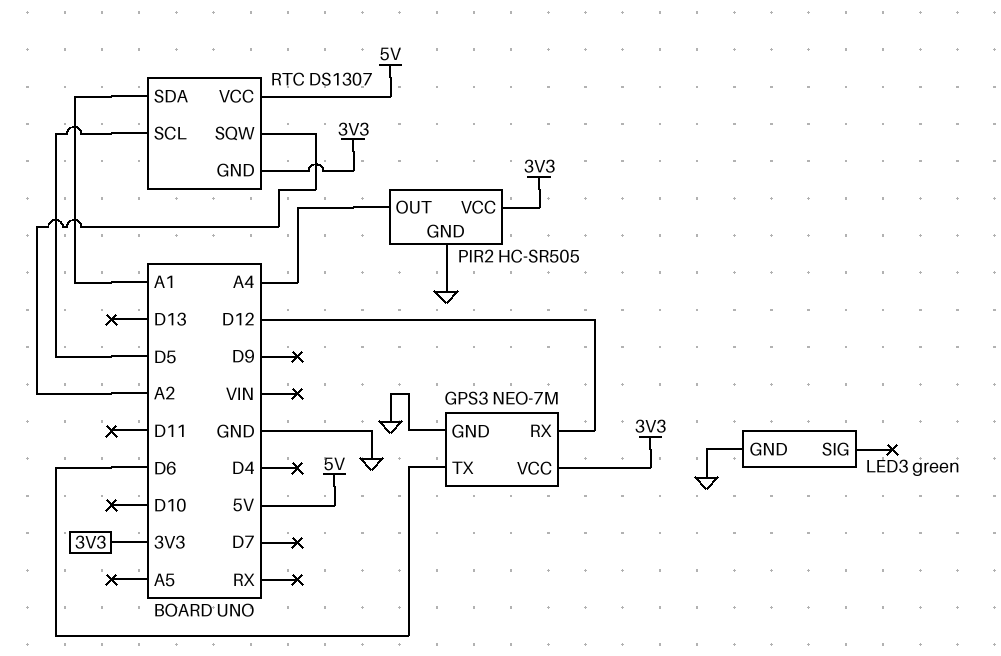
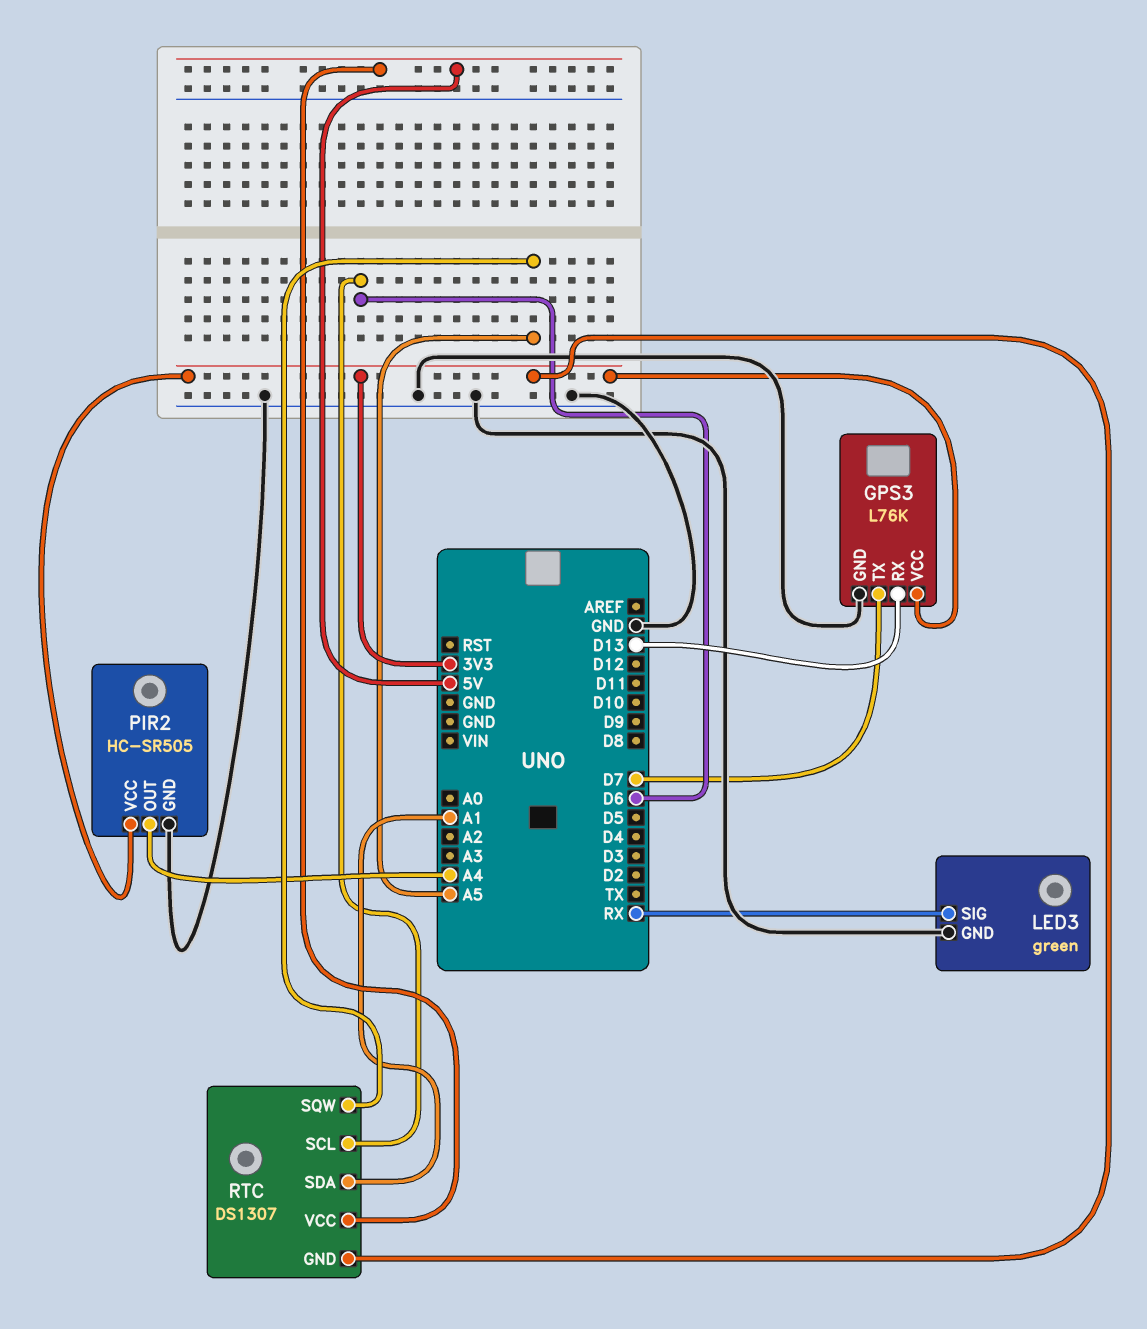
GPS3: NEO-7M -> L76K
GPS3 pin RX: D12 -> D13
GPS3 pin TX: D6 -> D7
LED3 pin SIG: none -> RX
RTC pin SCL: D5 -> D6
RTC pin SQW: A2 -> A5

